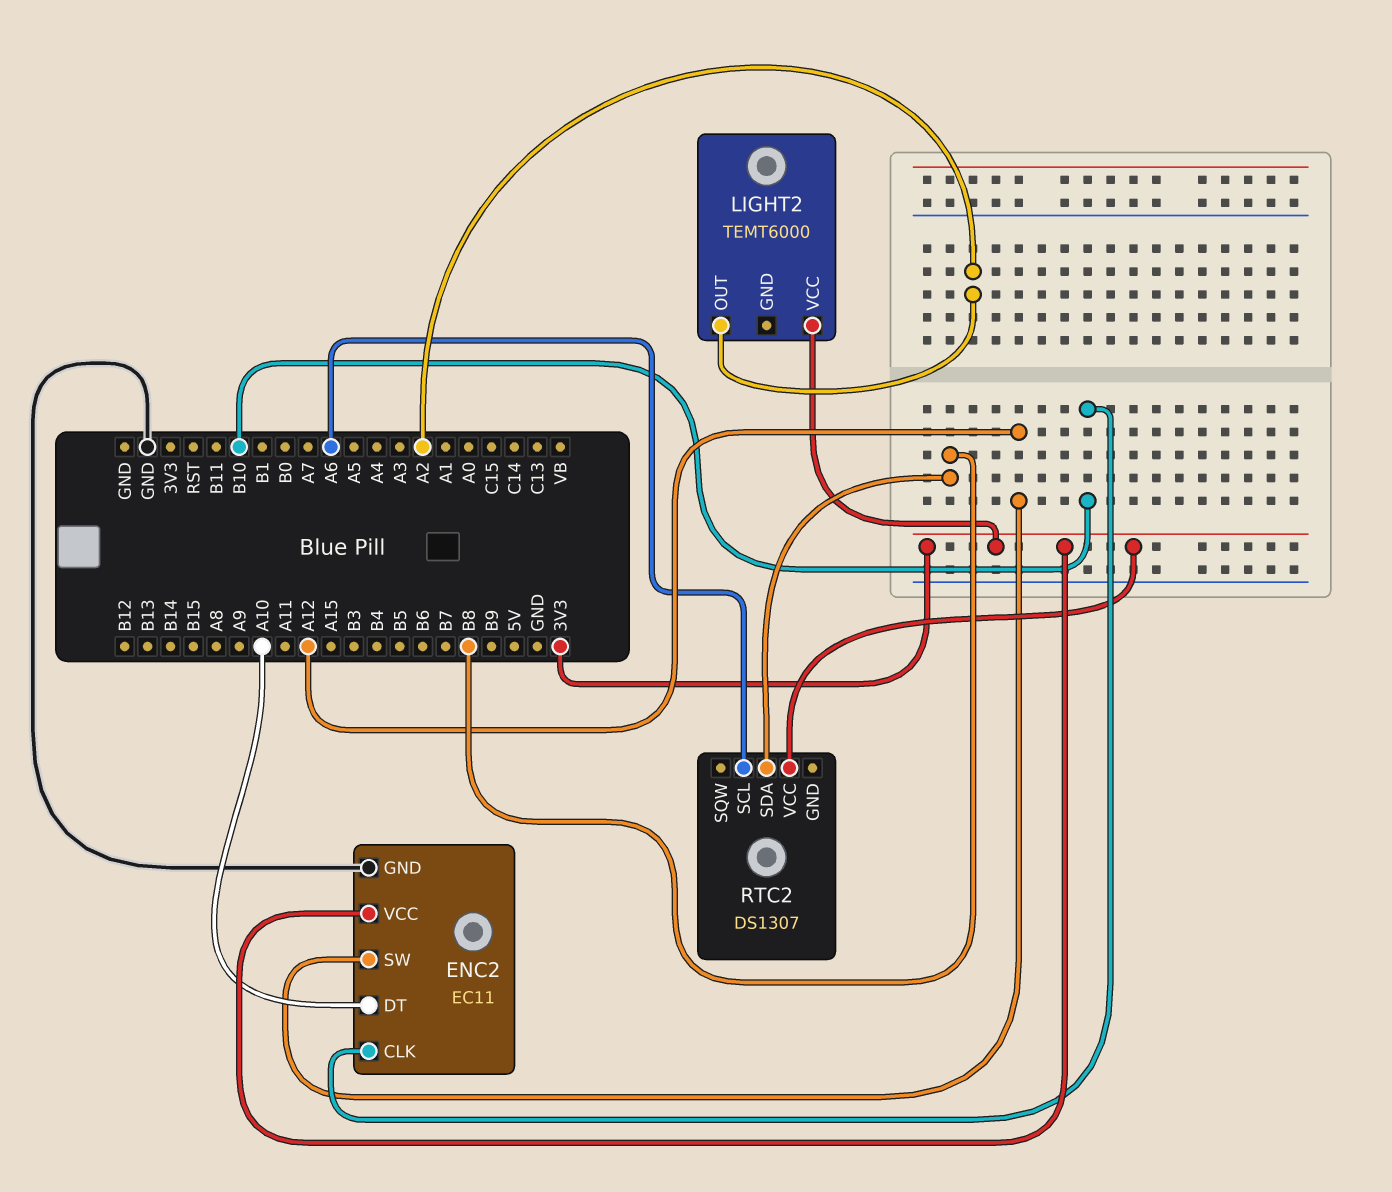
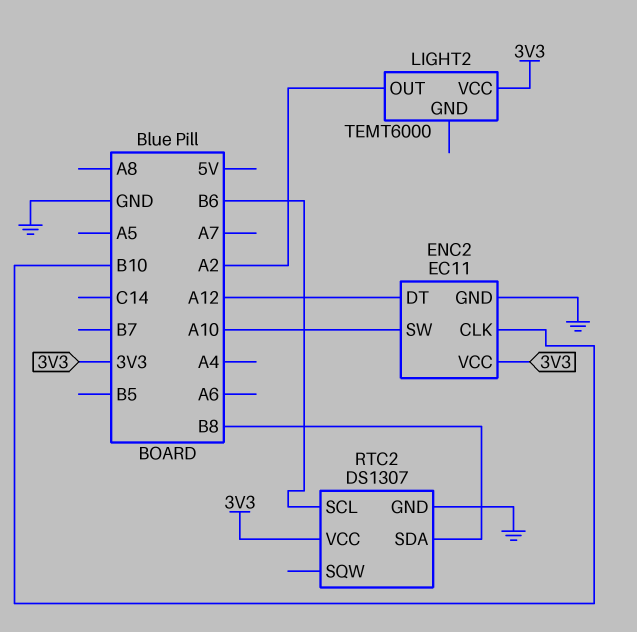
ENC2 pin DT: A10 -> A12
ENC2 pin SW: A12 -> A10
RTC2 pin GND: none -> GND
RTC2 pin SCL: A6 -> B6

